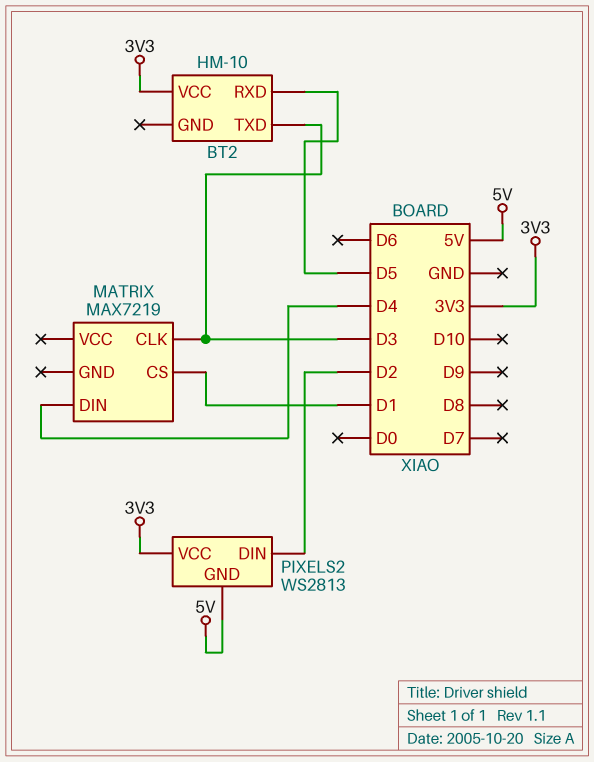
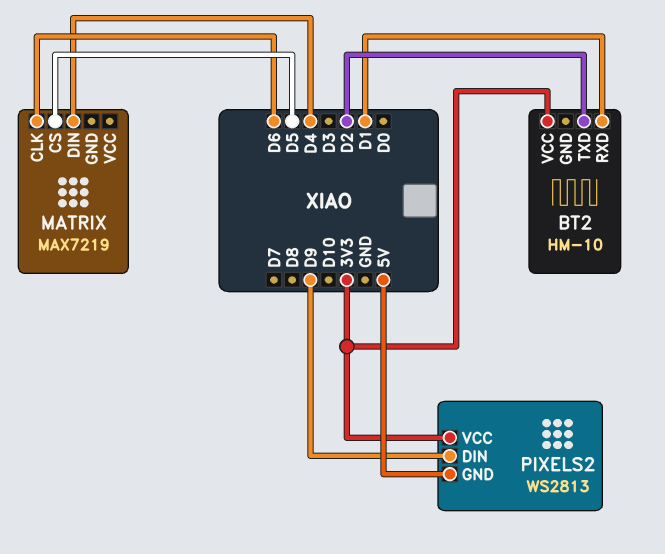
BT2 pin RXD: D5 -> D1
BT2 pin TXD: D3 -> D2
MATRIX pin CLK: D3 -> D6
MATRIX pin CS: D1 -> D5
PIXELS2 pin DIN: D2 -> D9

